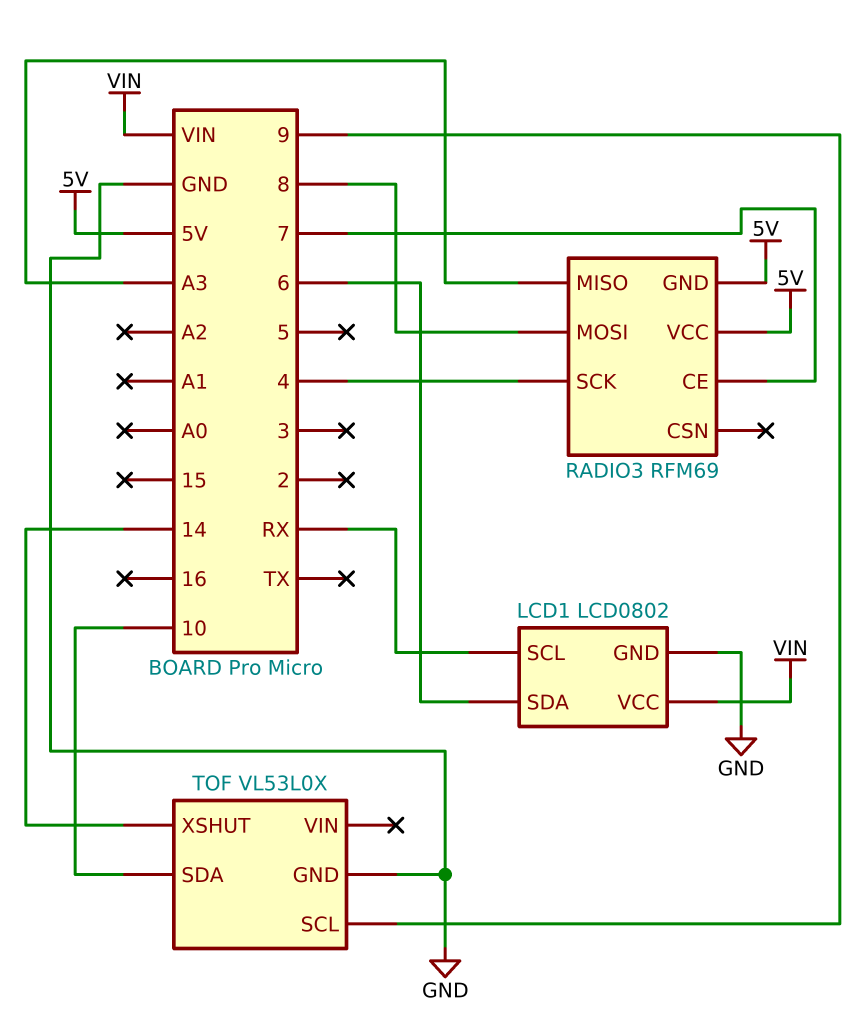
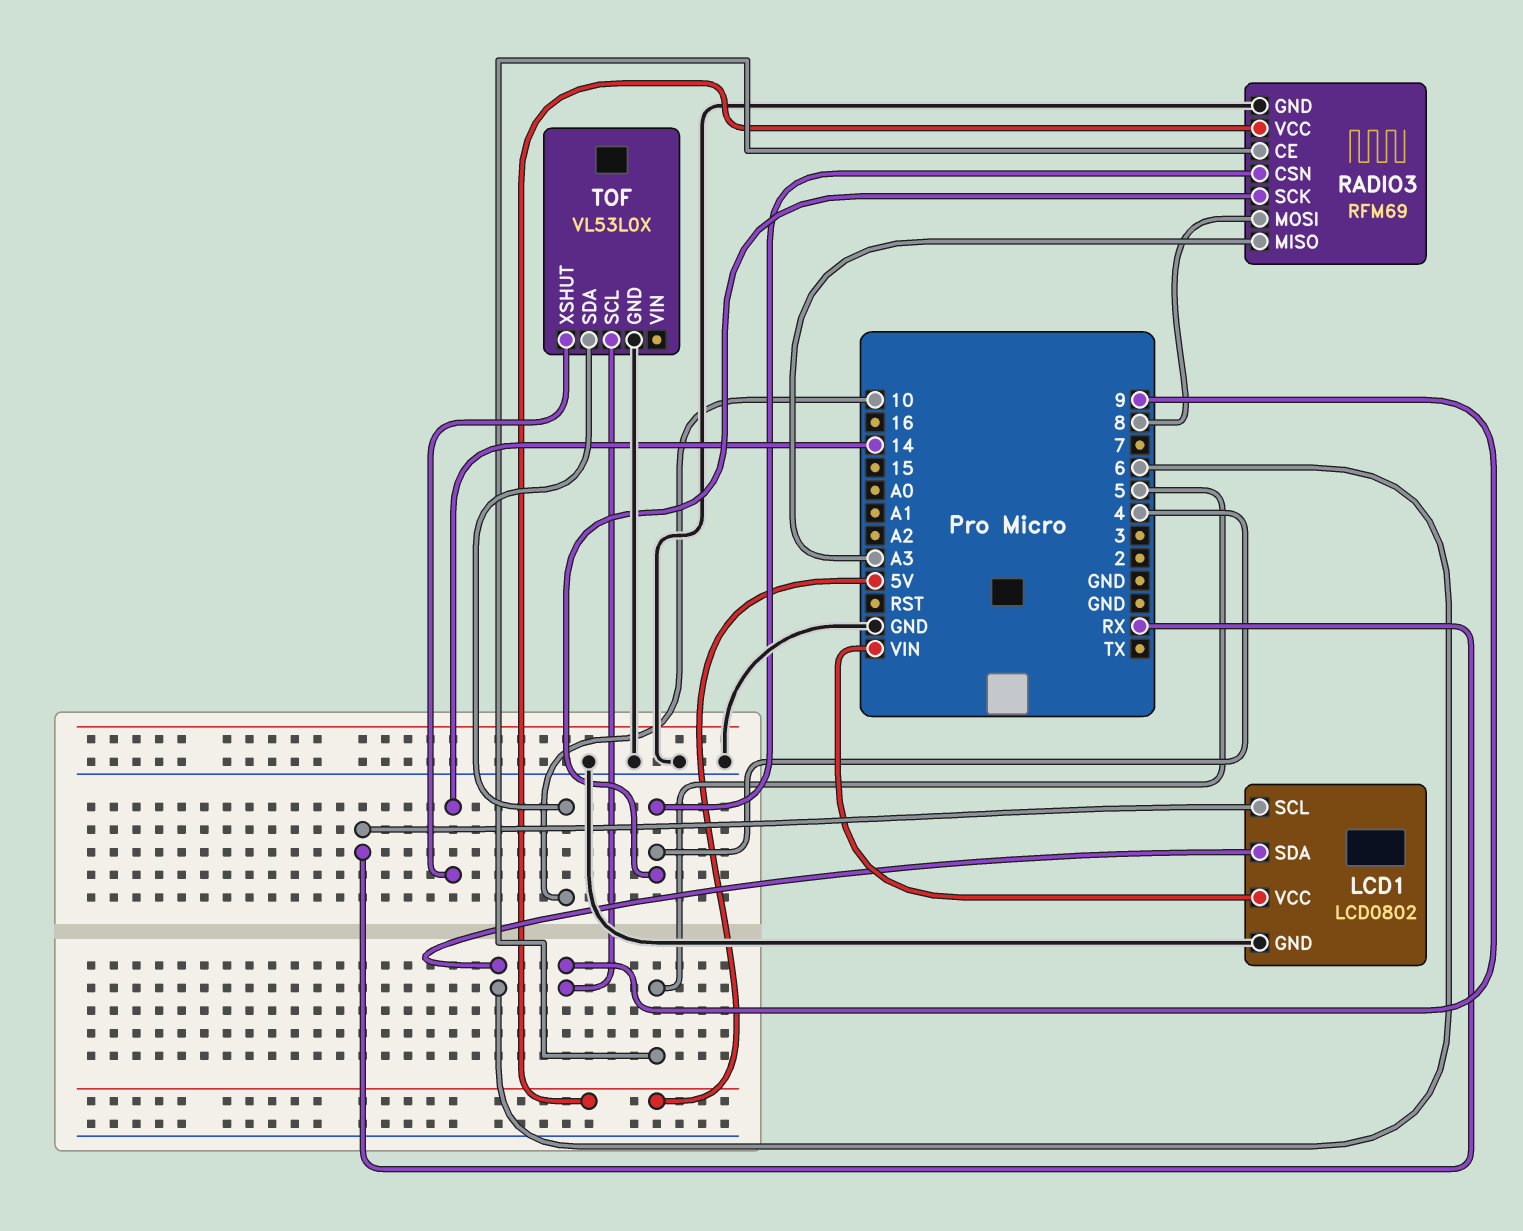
RADIO3 pin CE: 7 -> 5
RADIO3 pin CSN: none -> 4
RADIO3 pin GND: 5V -> GND

